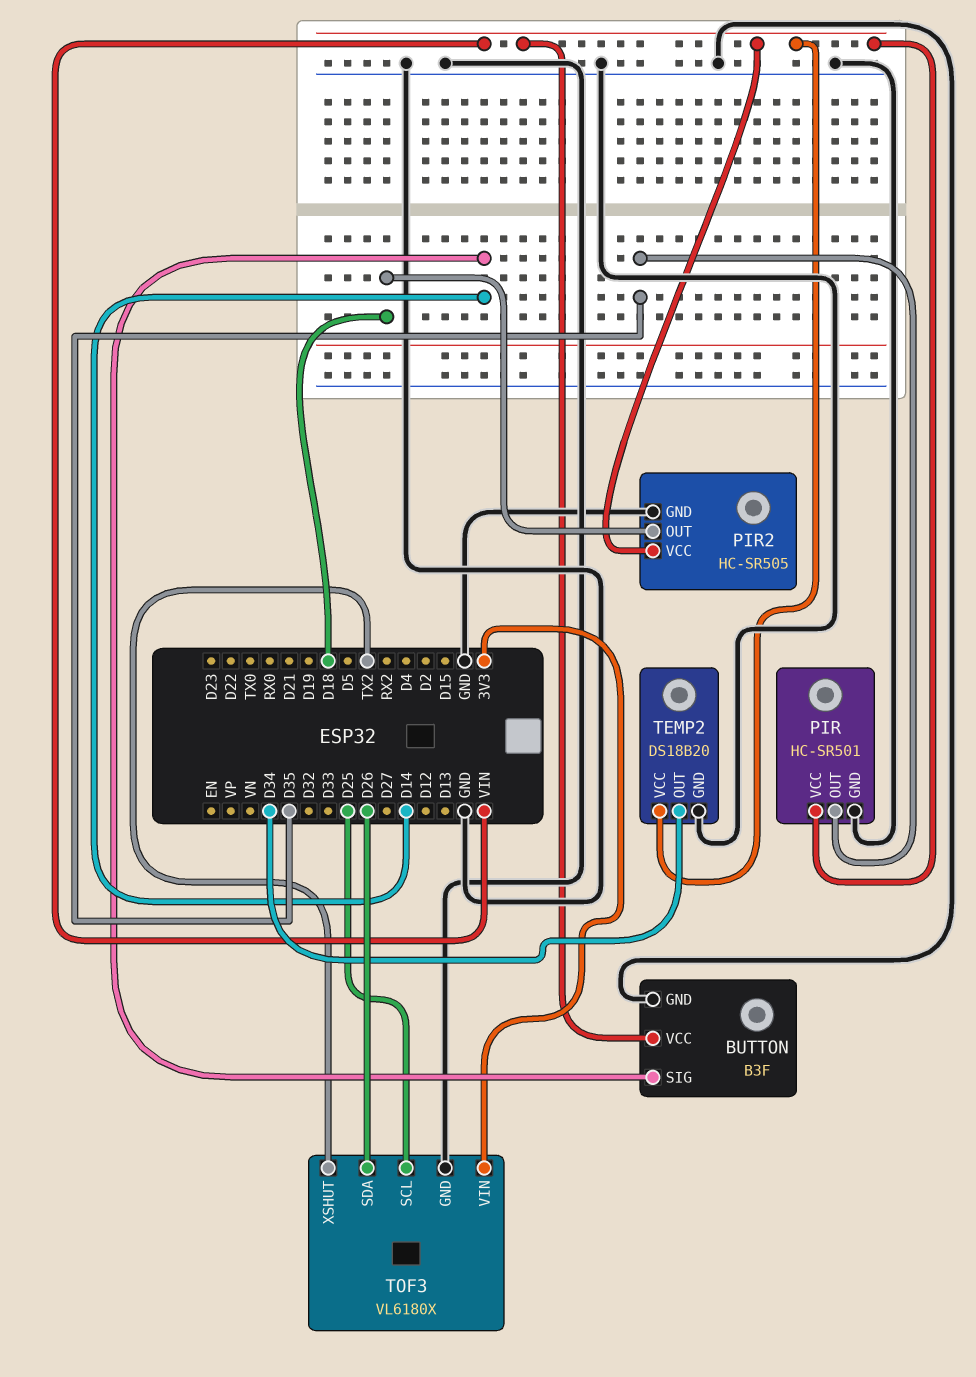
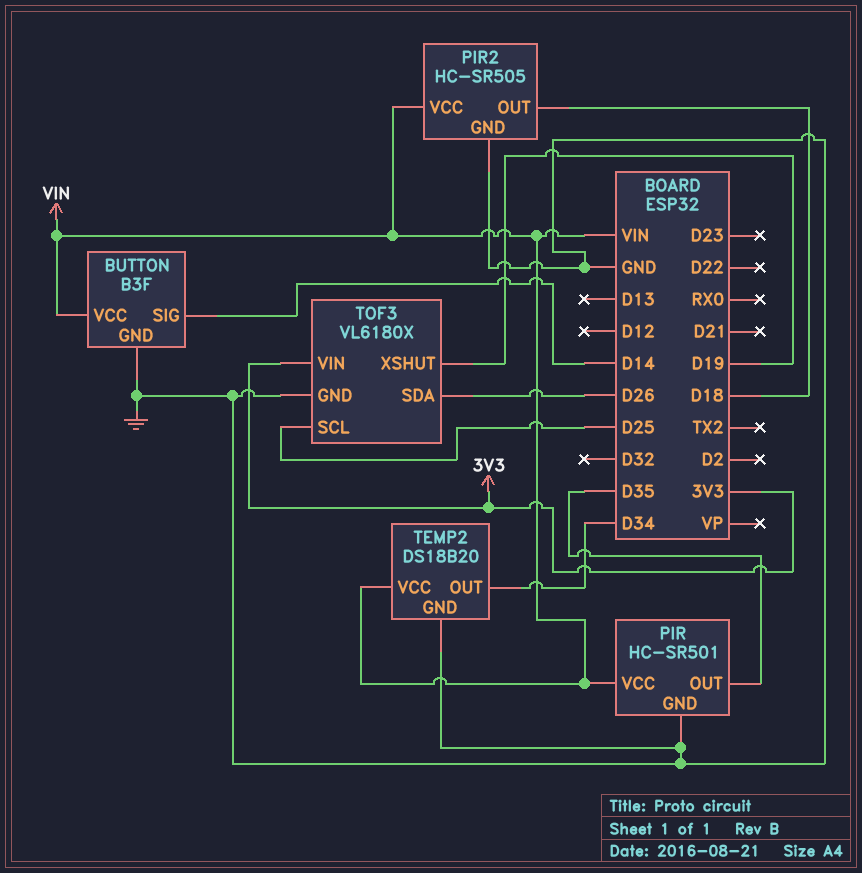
TOF3 pin XSHUT: TX2 -> D19

